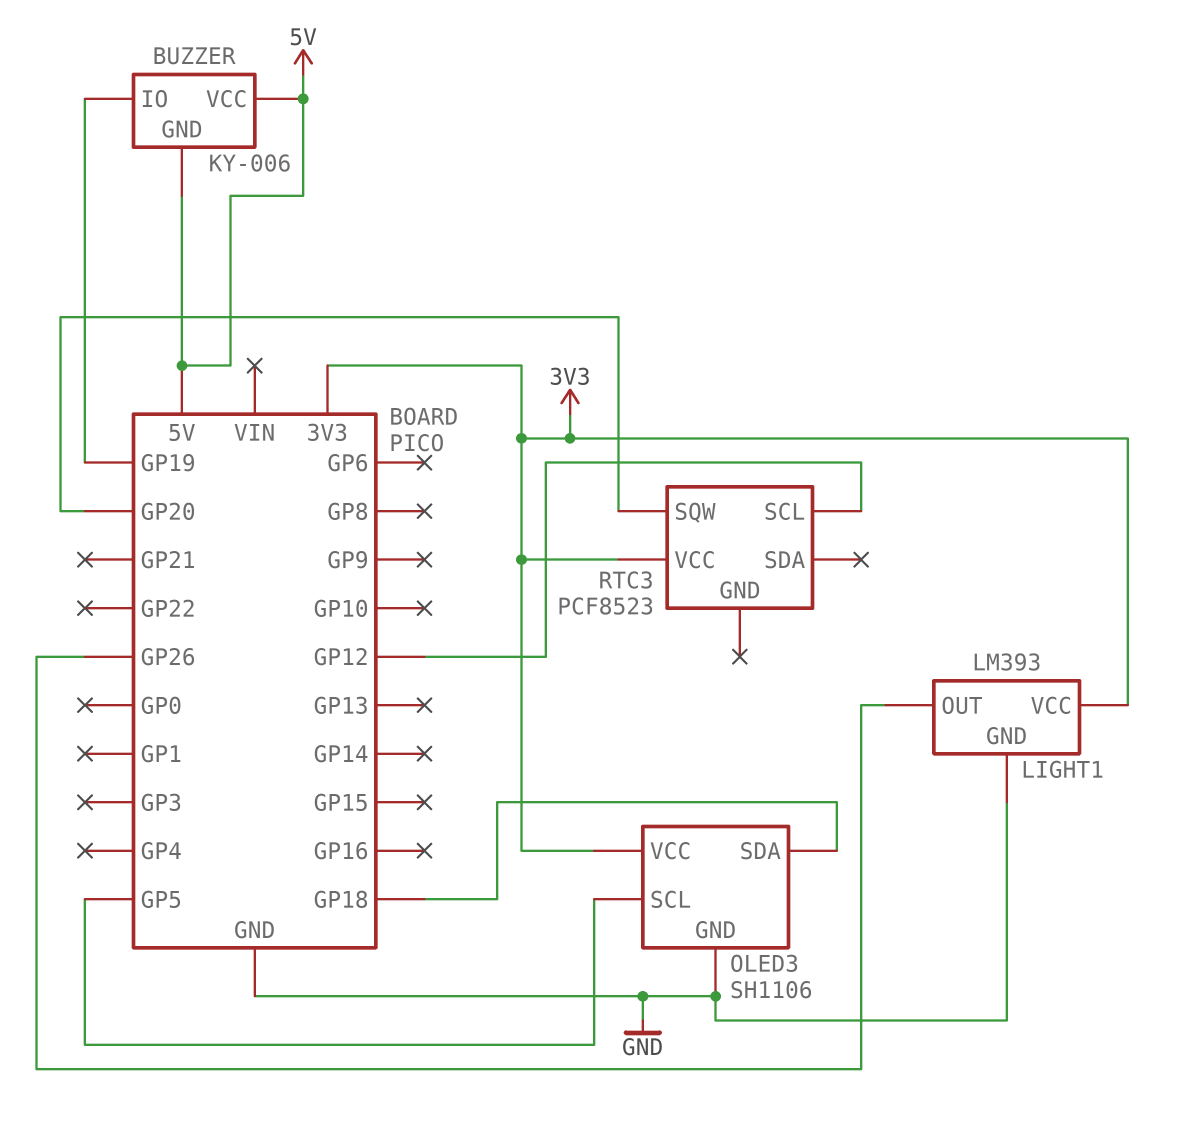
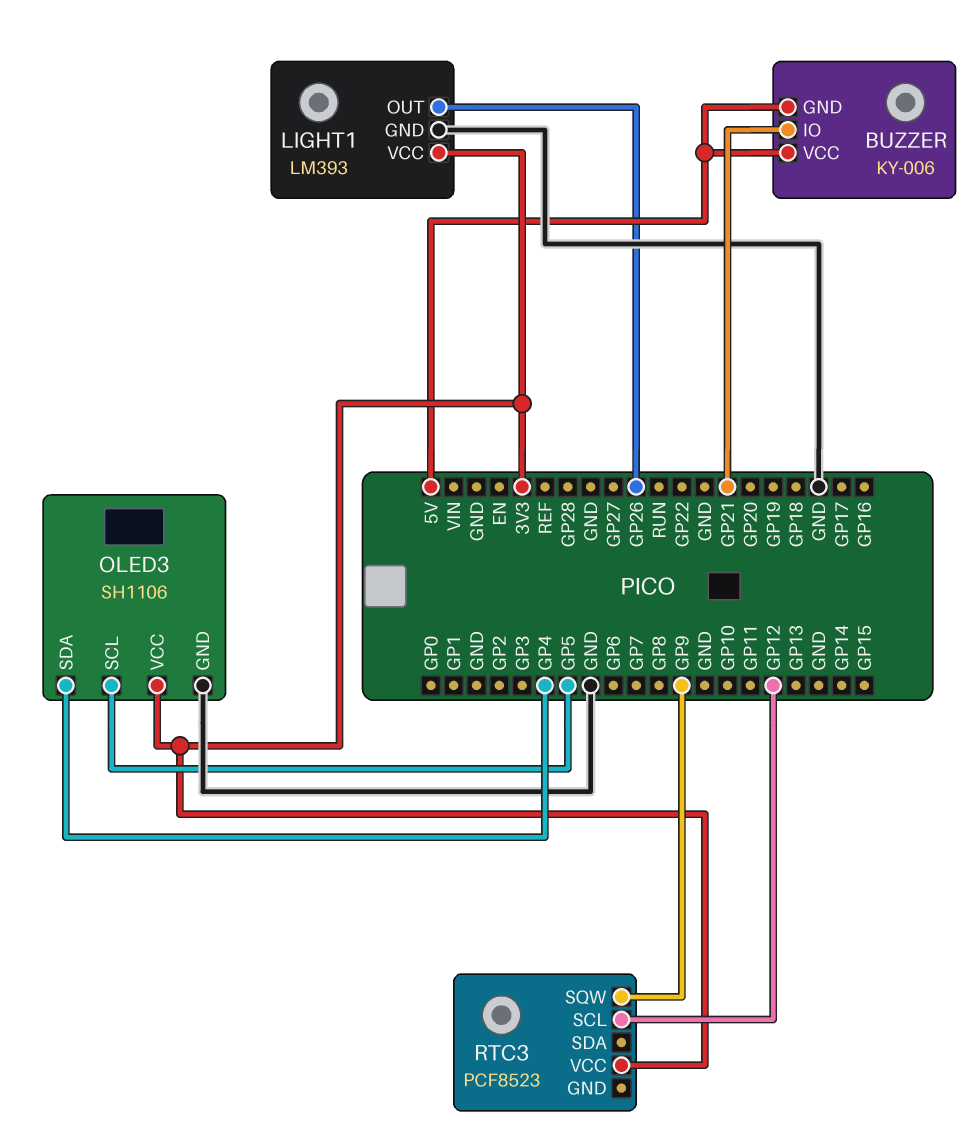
BUZZER pin IO: GP19 -> GP21
OLED3 pin SDA: GP18 -> GP4
RTC3 pin SQW: GP20 -> GP9

